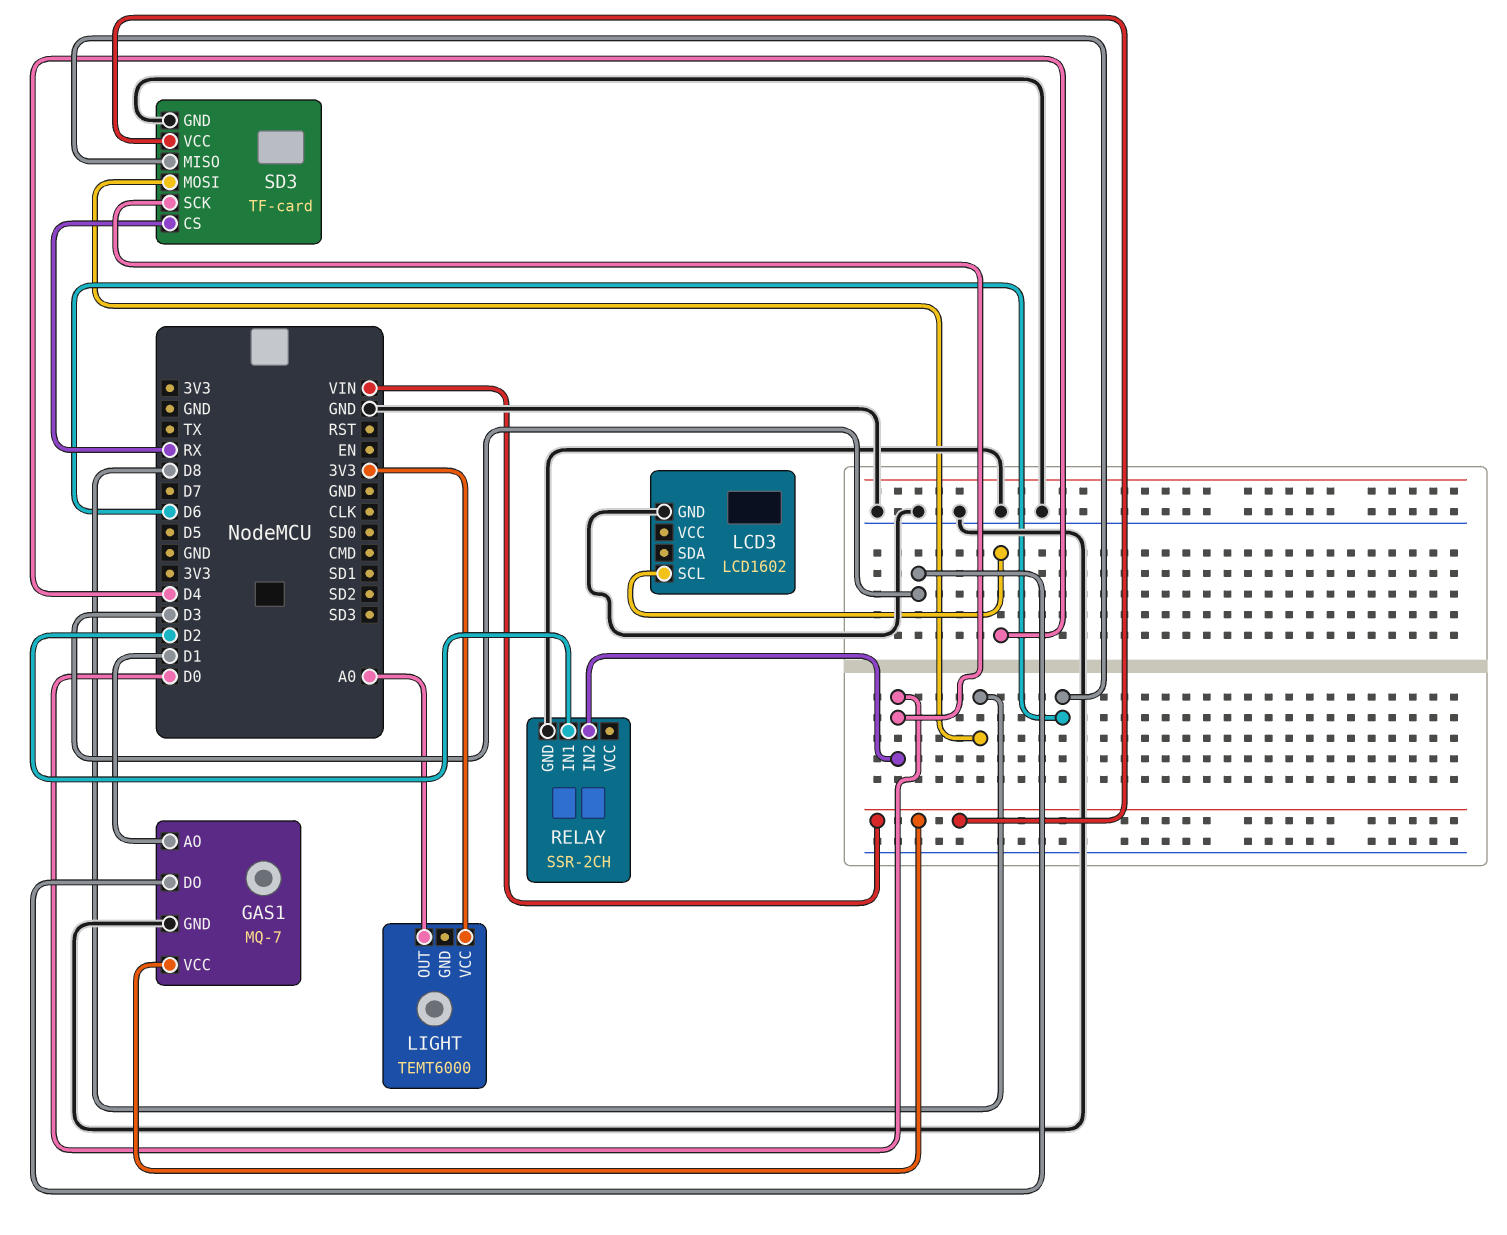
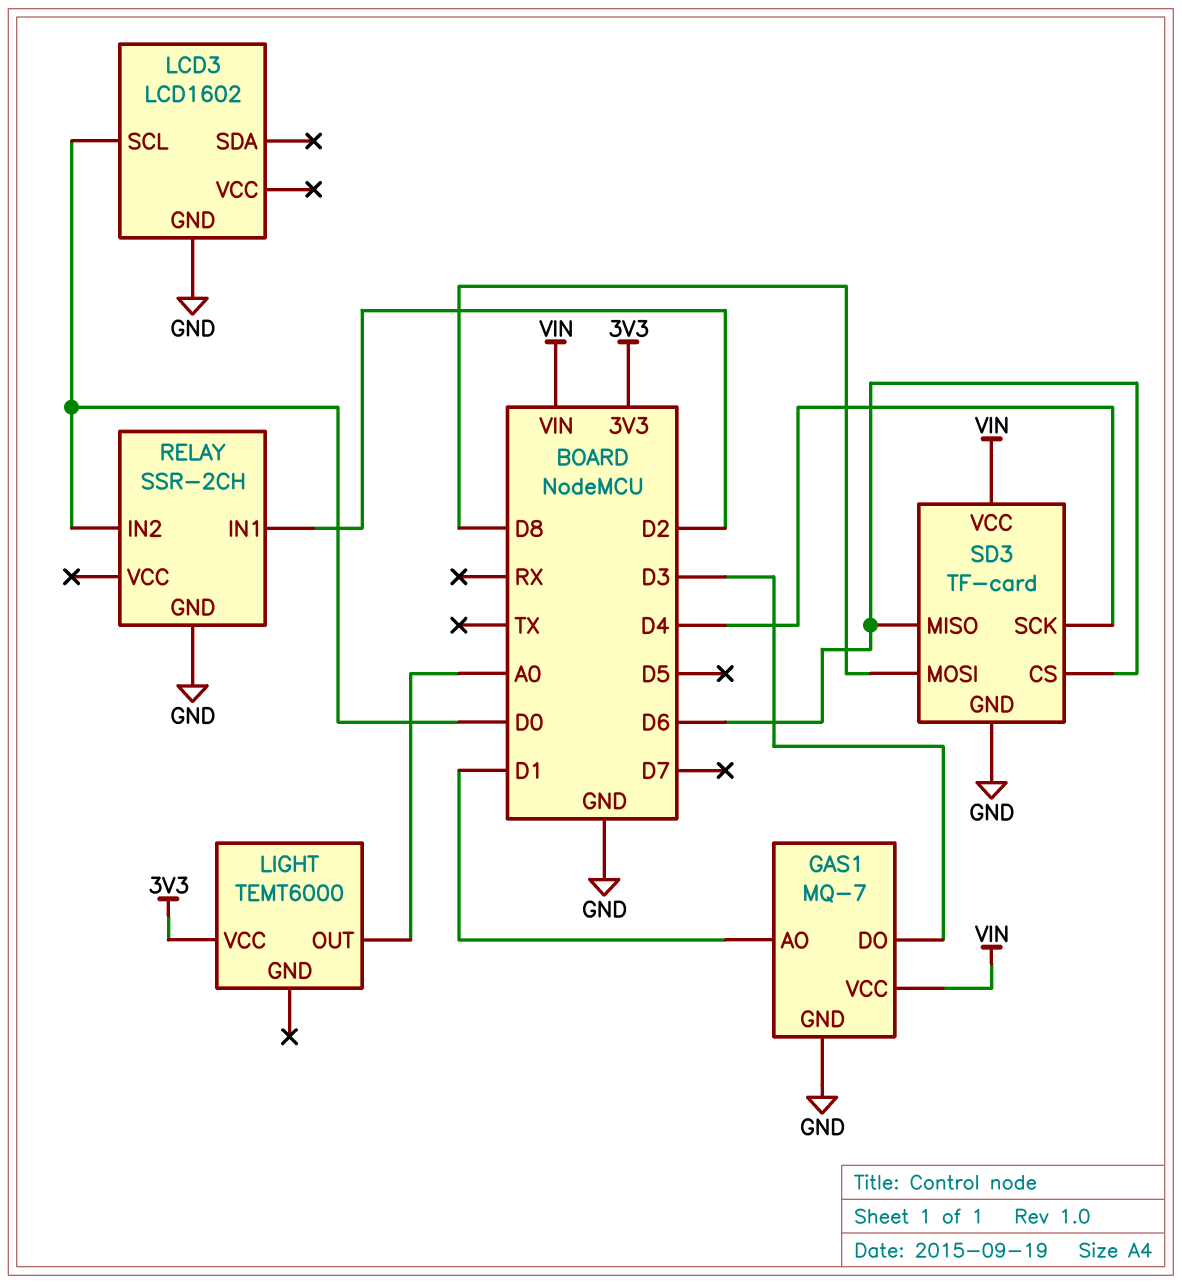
LCD3 pin SCL: D4 -> D0
SD3 pin CS: RX -> D6
SD3 pin SCK: D0 -> D4

